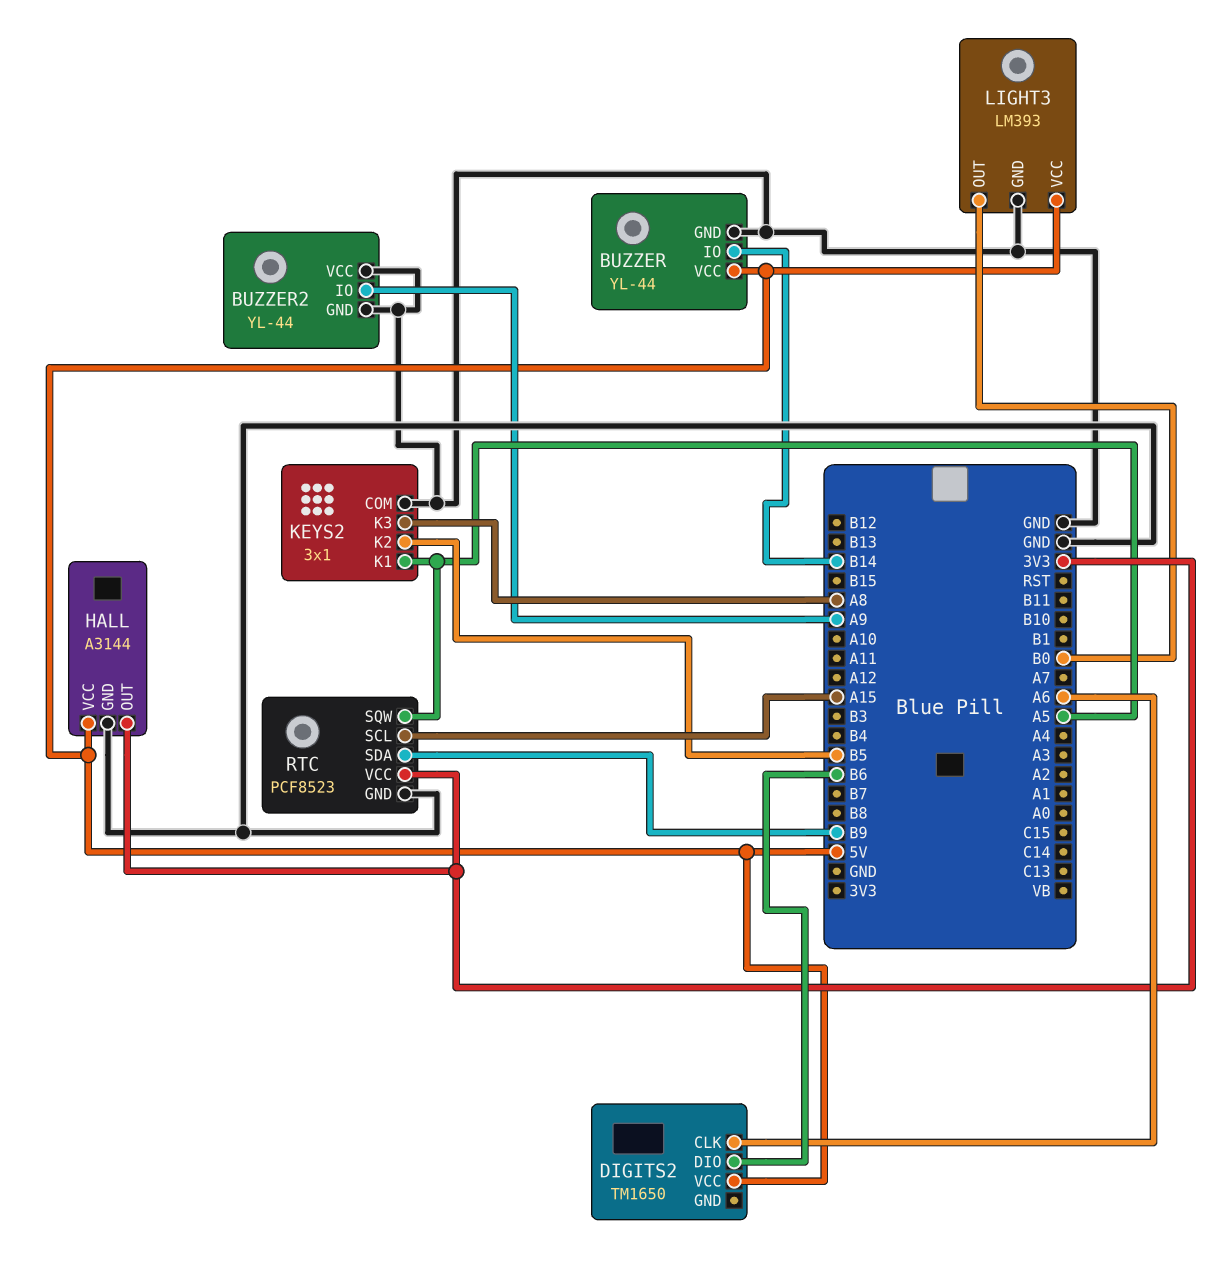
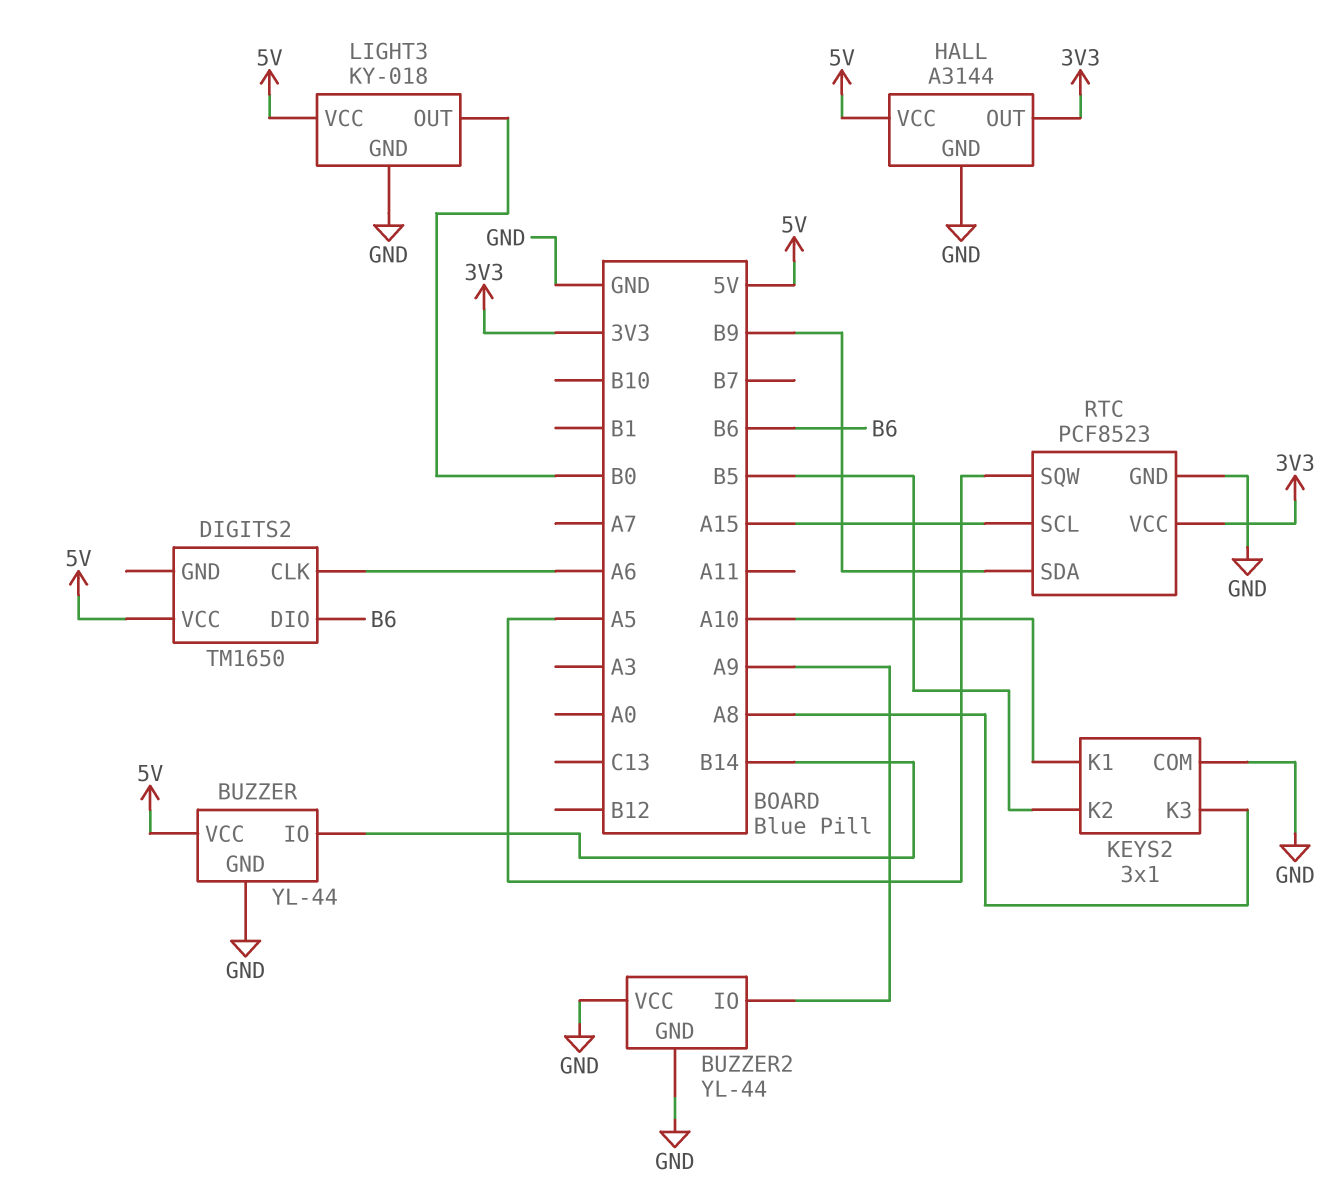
KEYS2 pin K1: A5 -> A10
LIGHT3: LM393 -> KY-018

